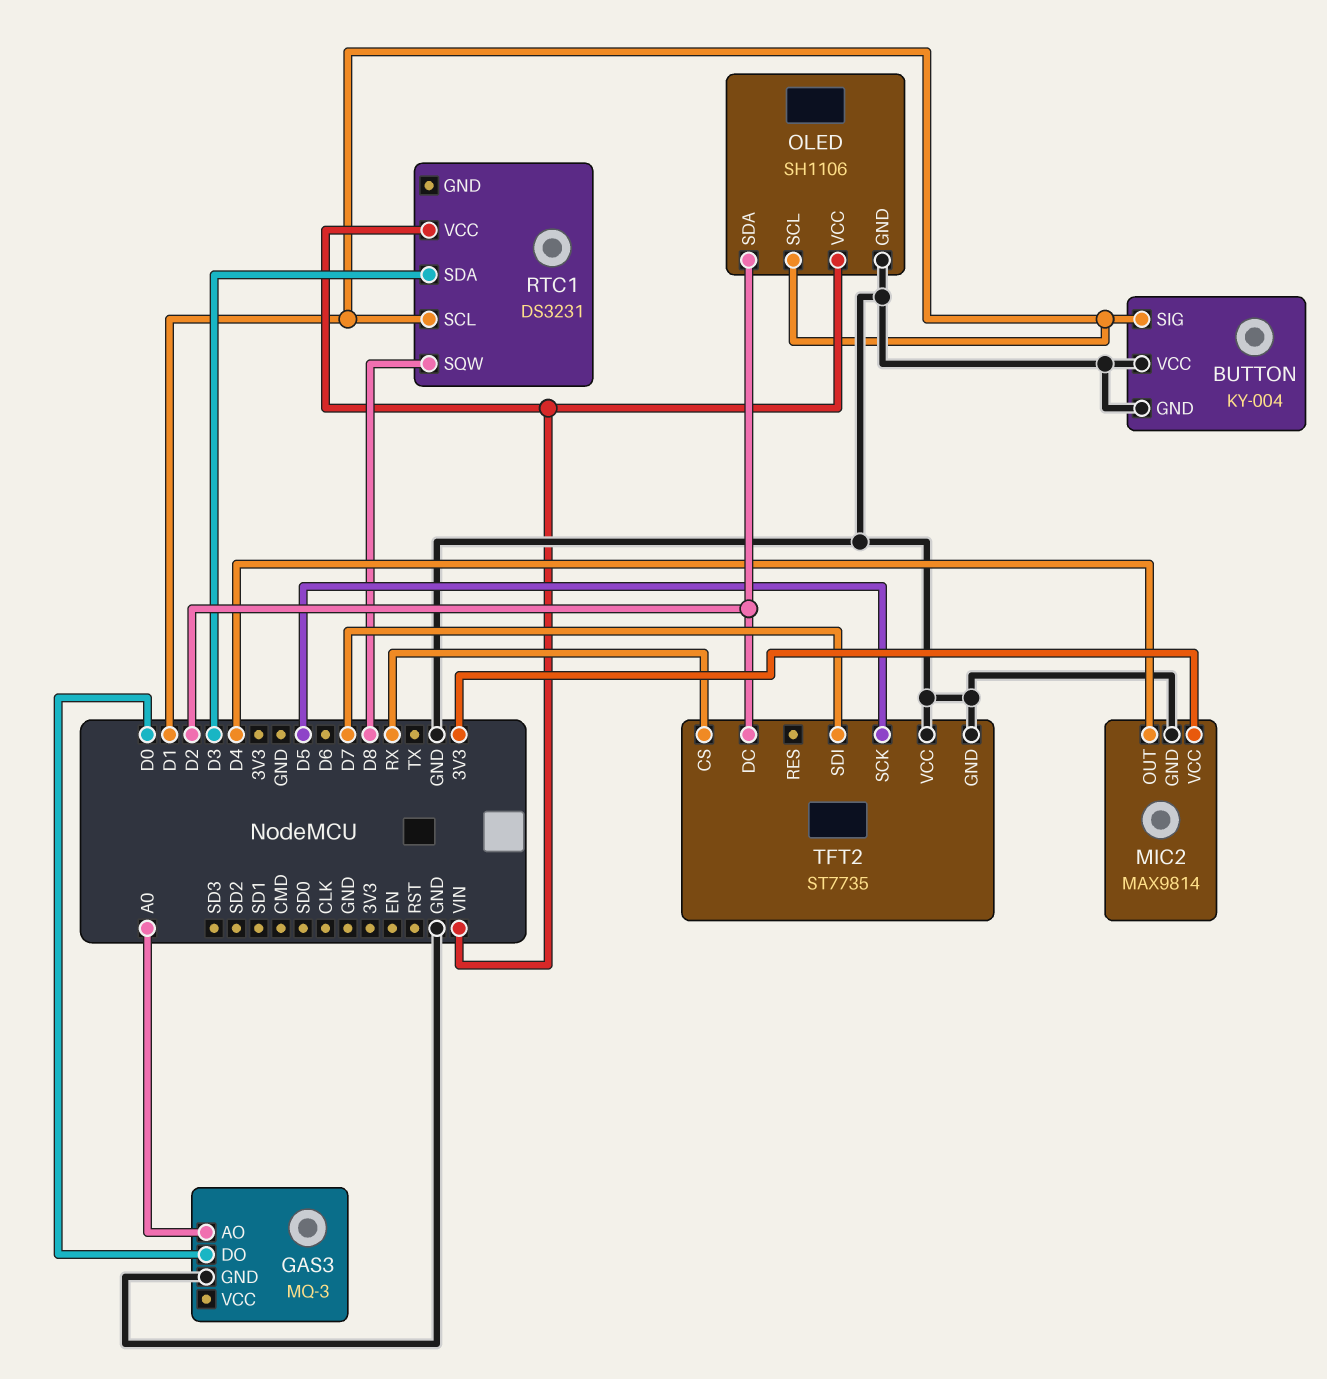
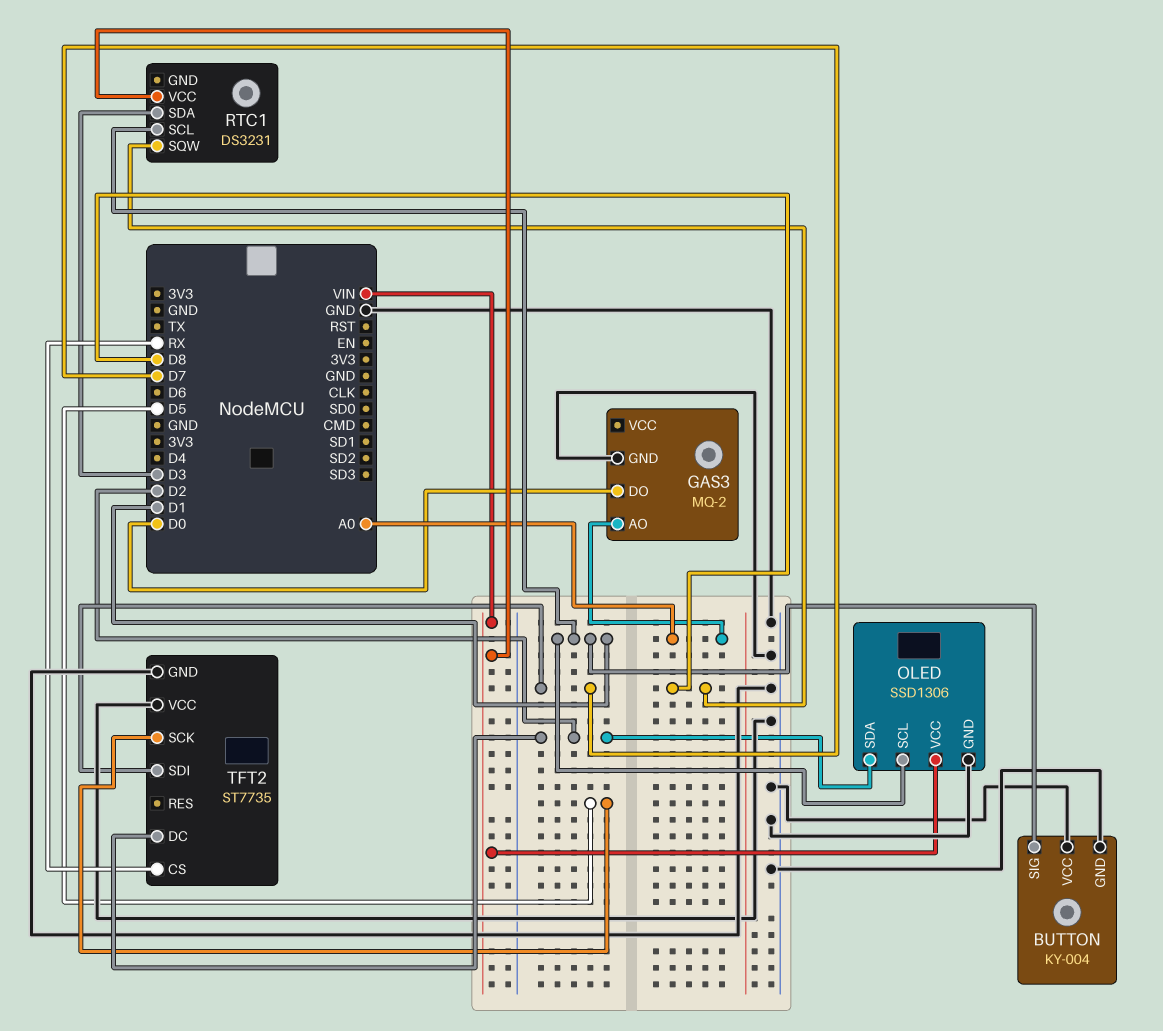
GAS3: MQ-3 -> MQ-2
MIC2: MAX9814 -> none
MIC2 pin GND: GND -> none
MIC2 pin OUT: D4 -> none
MIC2 pin VCC: 3V3 -> none
OLED: SH1106 -> SSD1306

